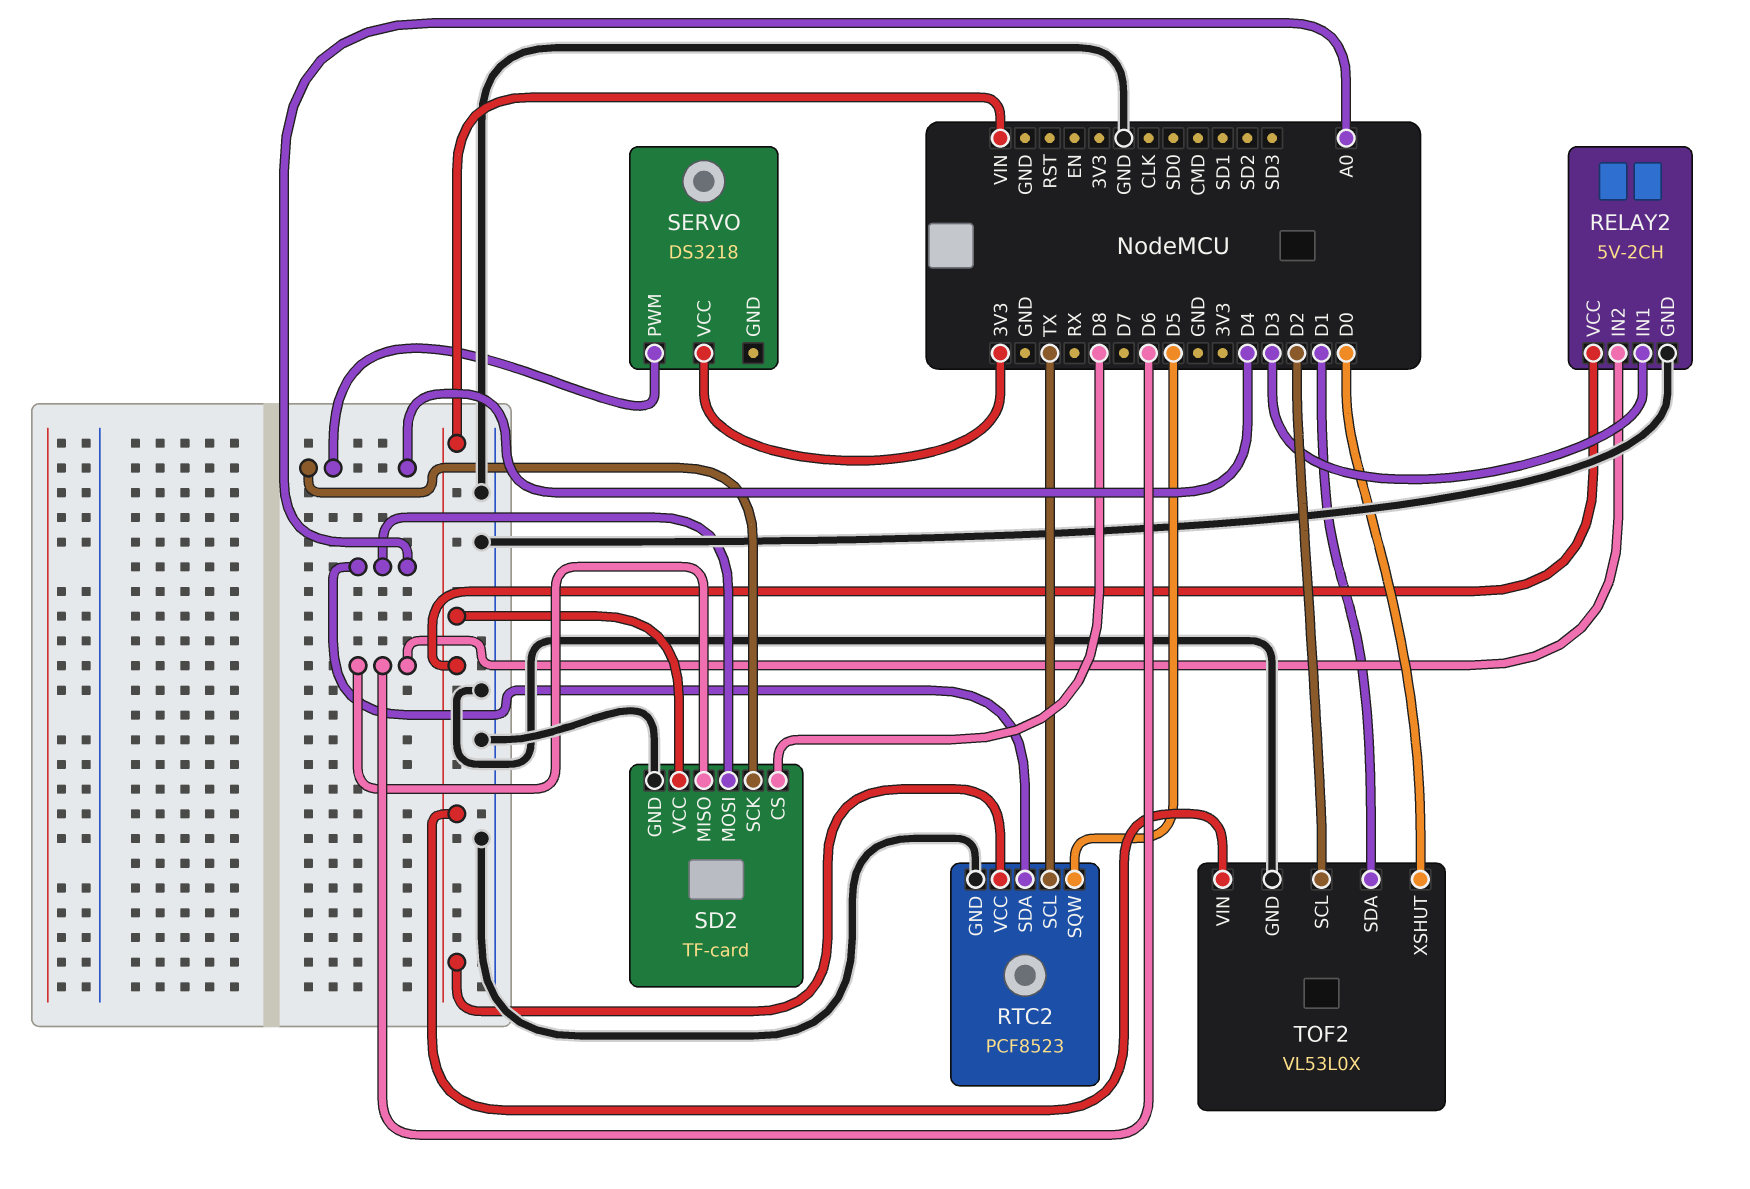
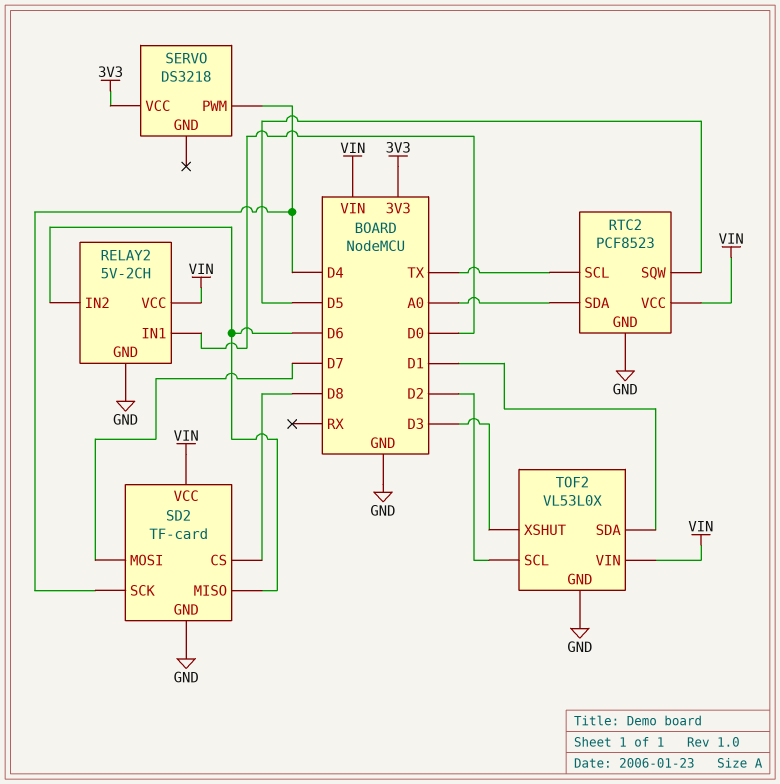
RELAY2 pin IN1: D3 -> D0
SD2 pin MOSI: A0 -> D7
TOF2 pin XSHUT: D0 -> D3

